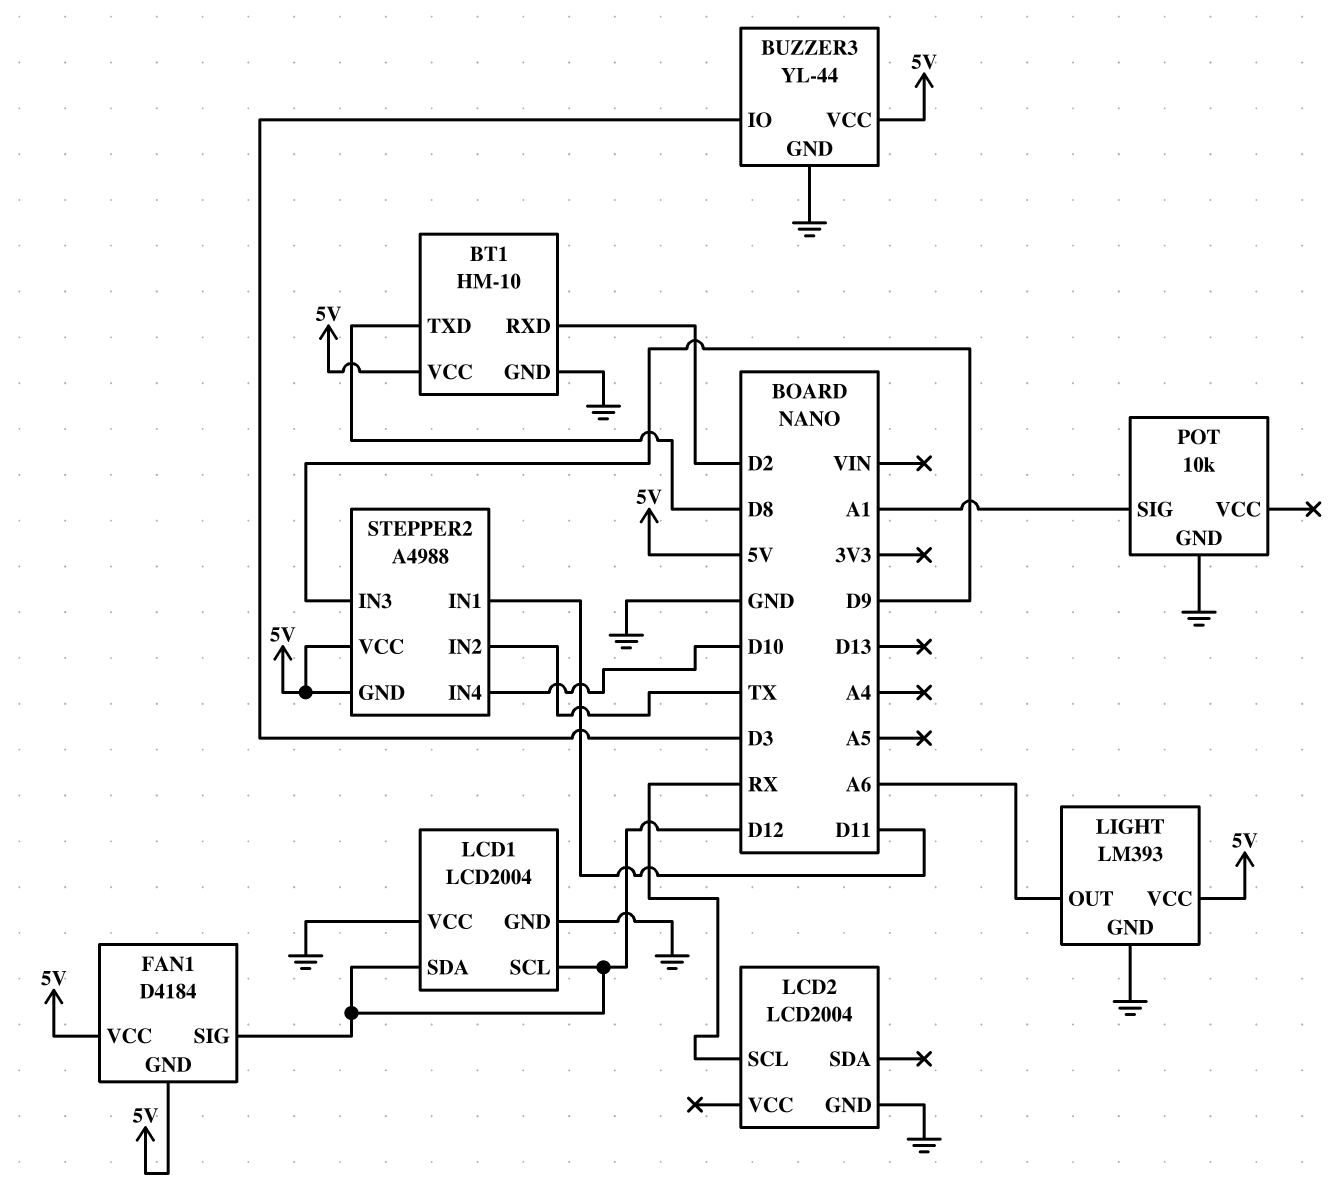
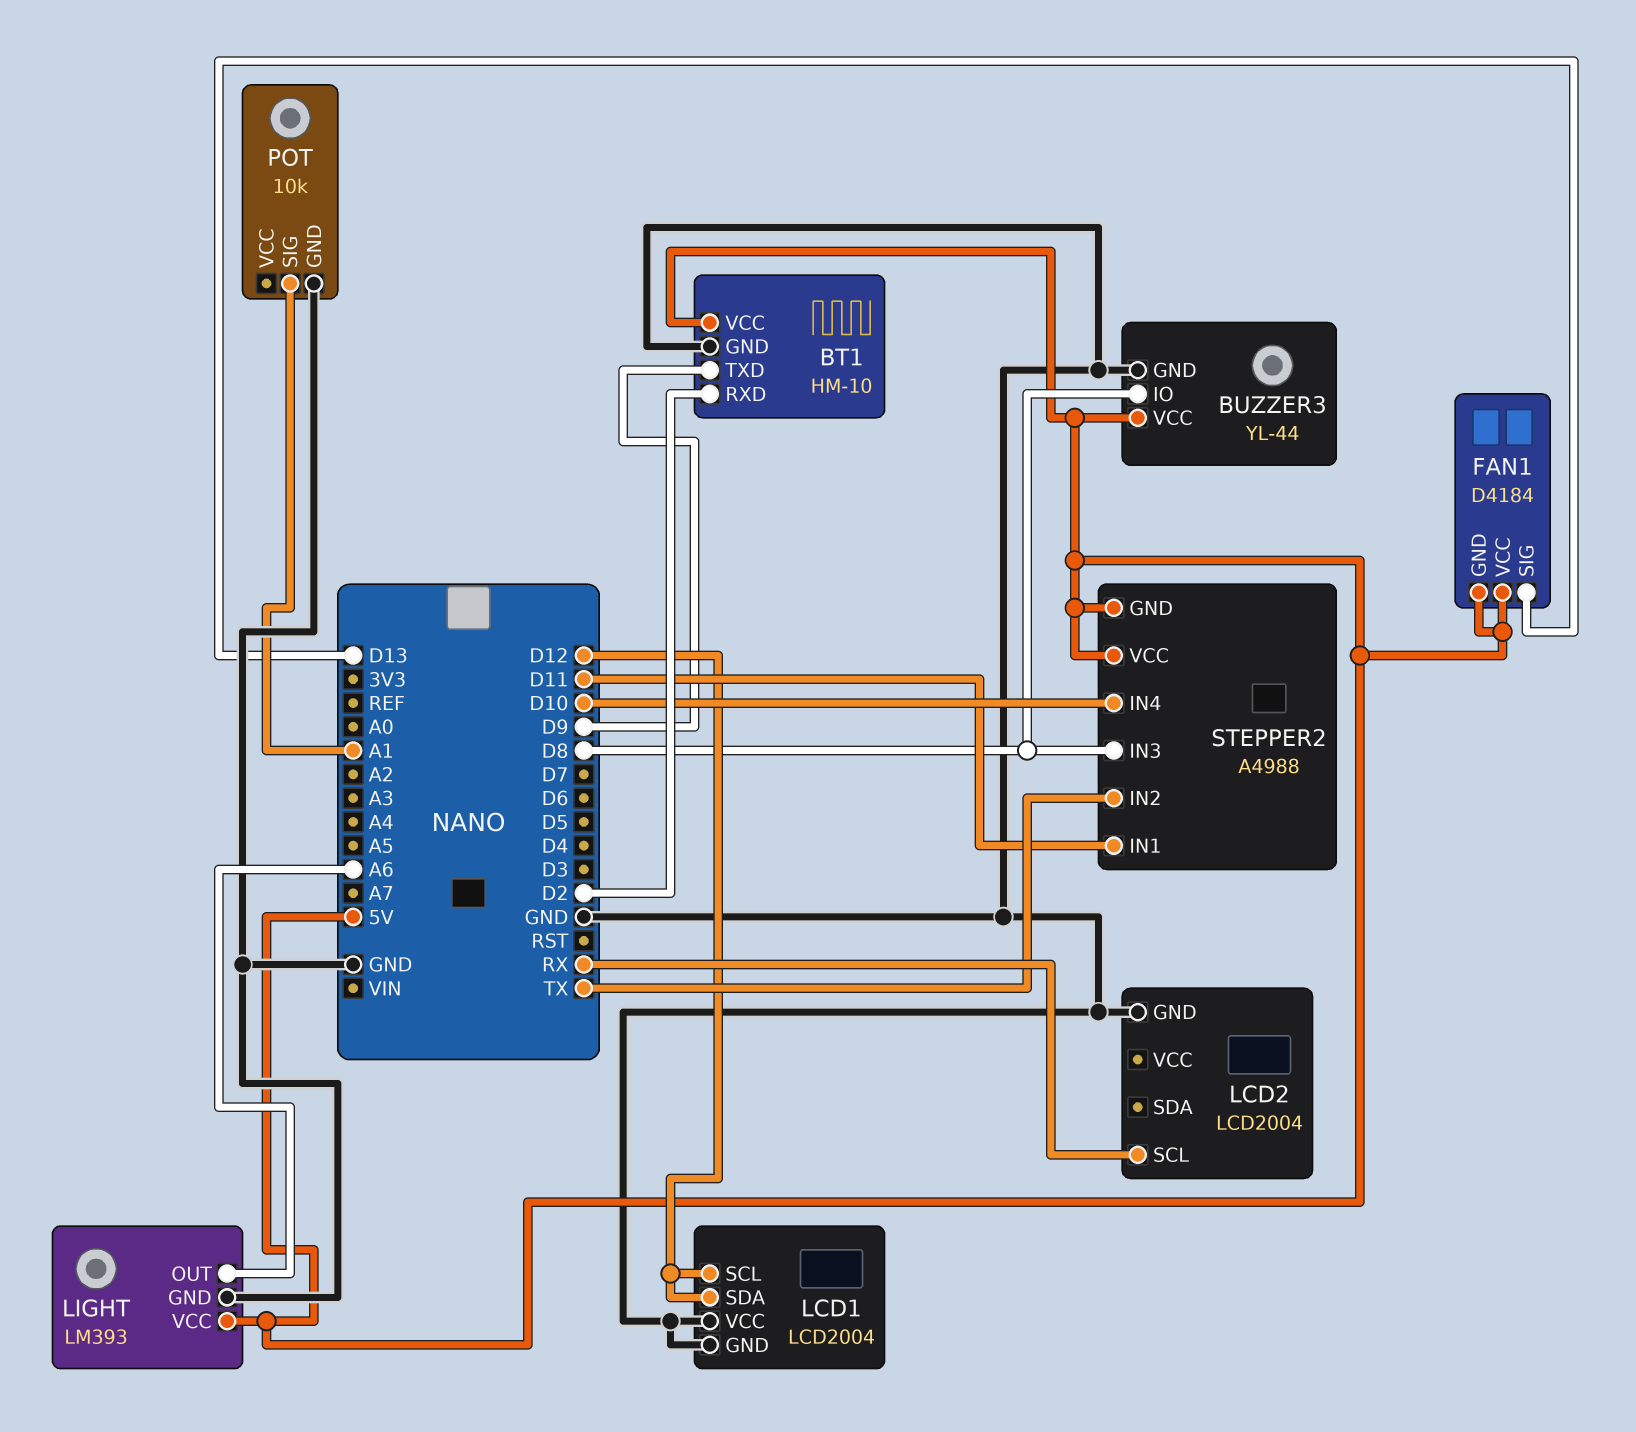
BT1 pin TXD: D8 -> D9
BUZZER3 pin IO: D3 -> D8
FAN1 pin SIG: D12 -> D13
STEPPER2 pin IN3: D9 -> D8

